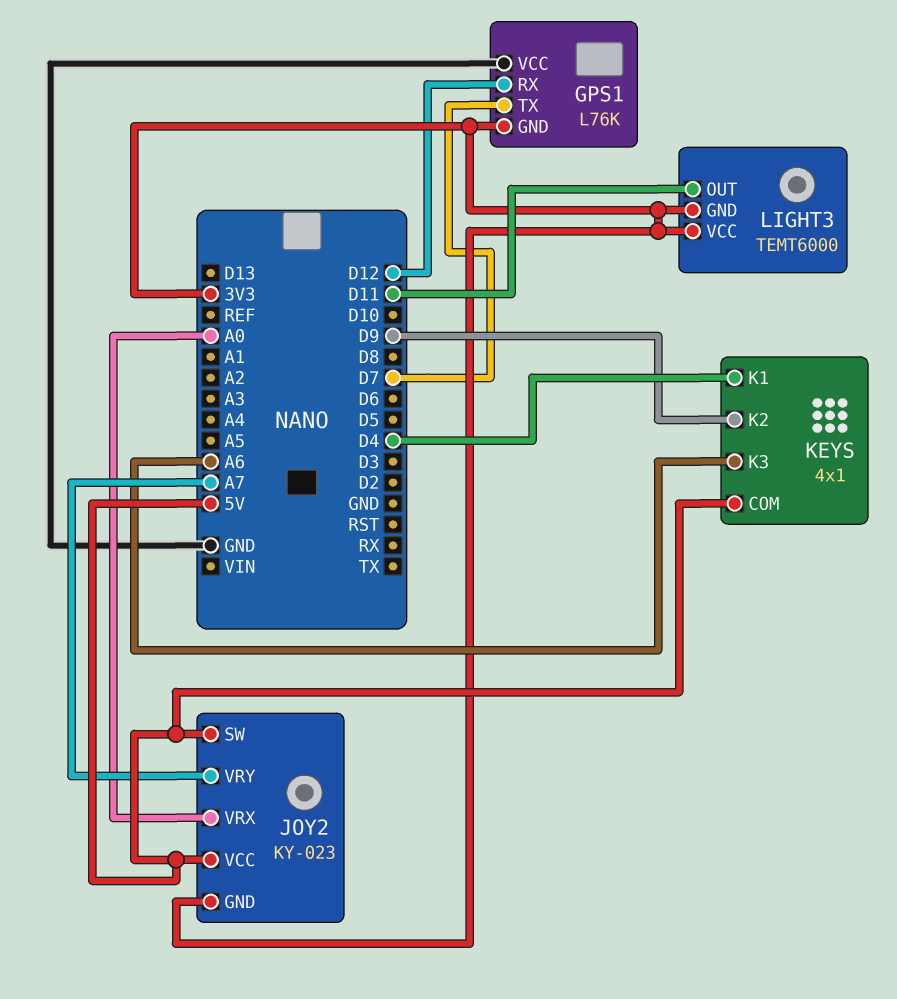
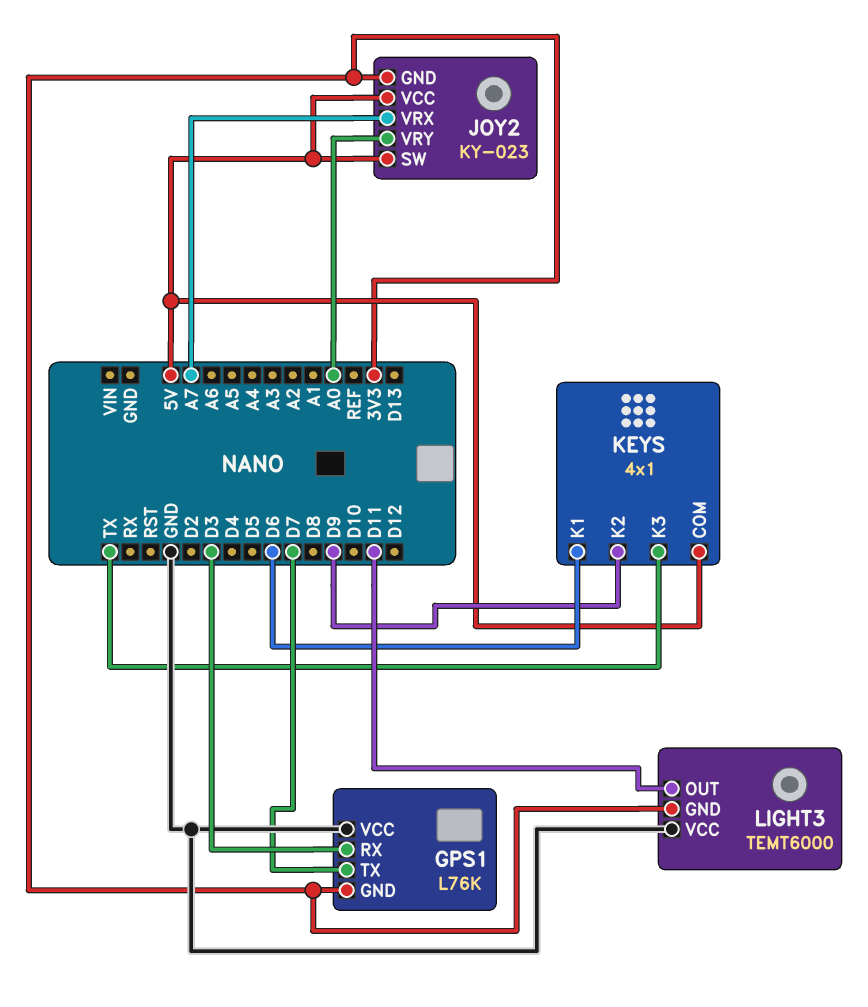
GPS1 pin RX: D12 -> D3
JOY2 pin VRX: A0 -> A7
JOY2 pin VRY: A7 -> A0
KEYS pin K1: D4 -> D6
KEYS pin K3: A6 -> TX
LIGHT3 pin VCC: 3V3 -> GND

